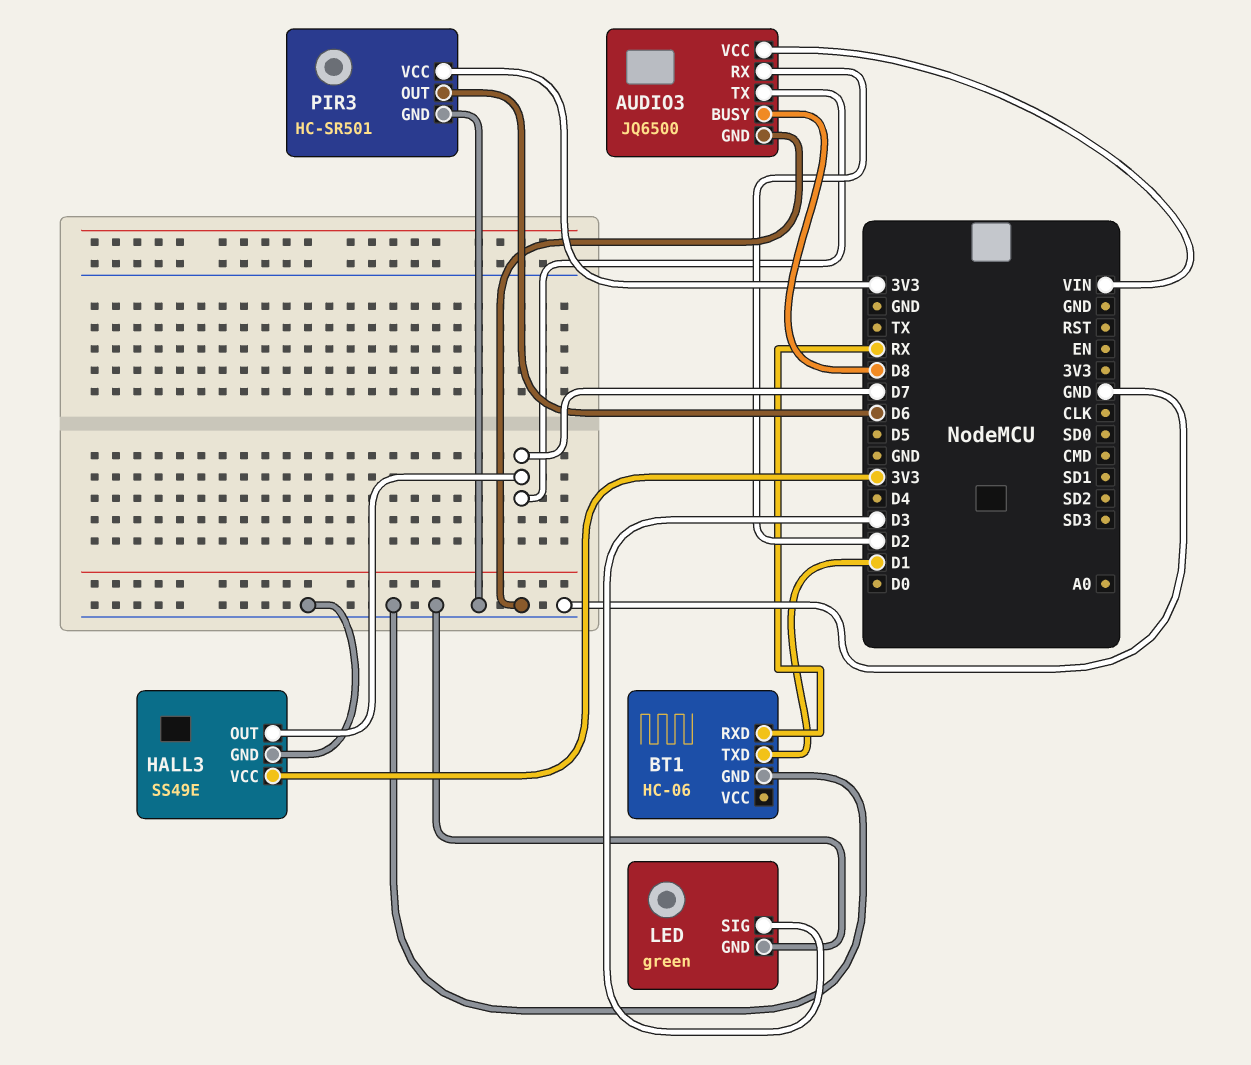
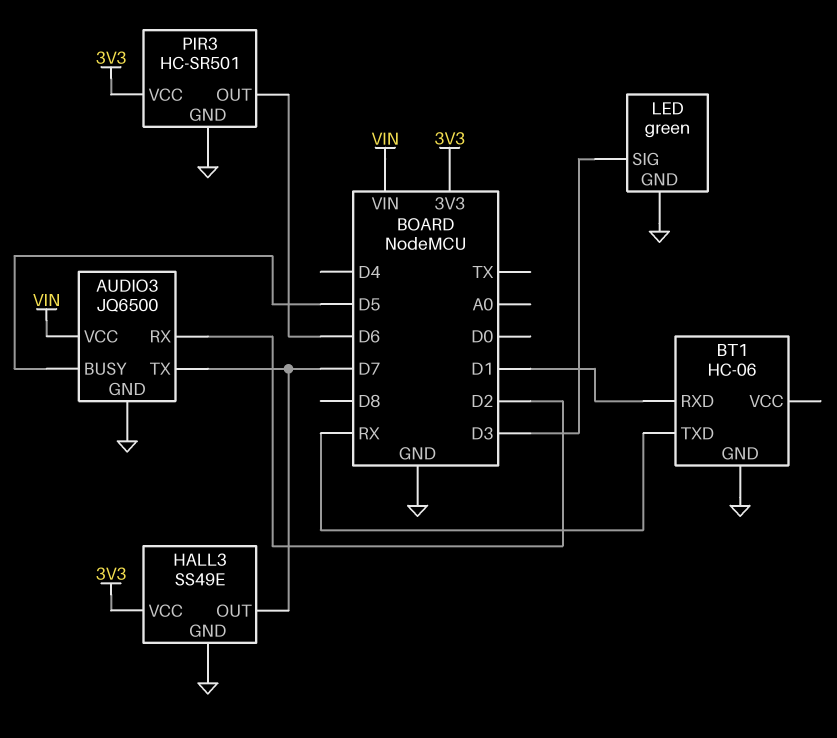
AUDIO3 pin BUSY: D8 -> D5
BT1 pin RXD: RX -> D1
BT1 pin TXD: D1 -> RX

